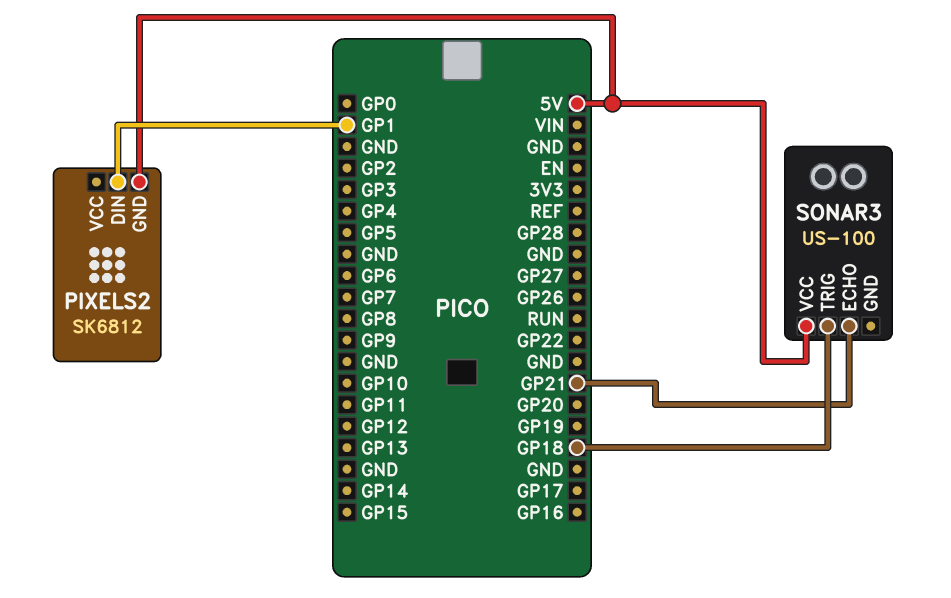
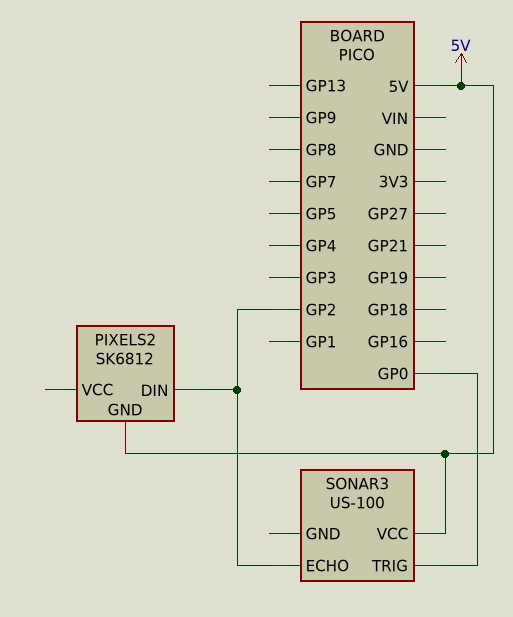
PIXELS2 pin DIN: GP1 -> GP2
SONAR3 pin ECHO: GP21 -> GP2
SONAR3 pin TRIG: GP18 -> GP0

